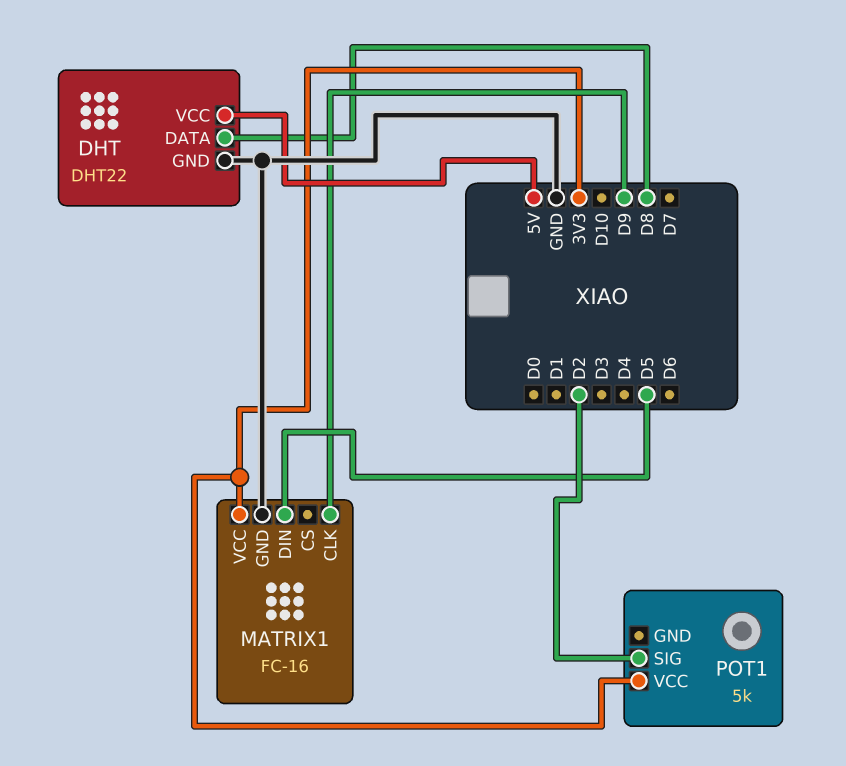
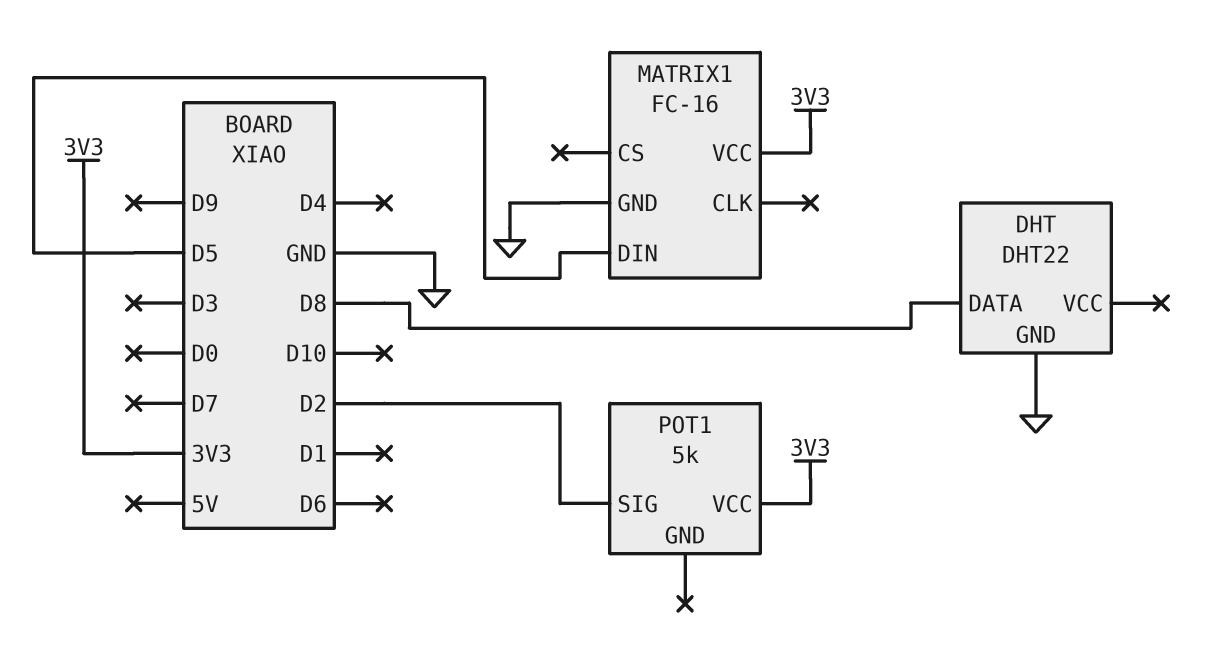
DHT pin VCC: 5V -> none
MATRIX1 pin CLK: D9 -> none

